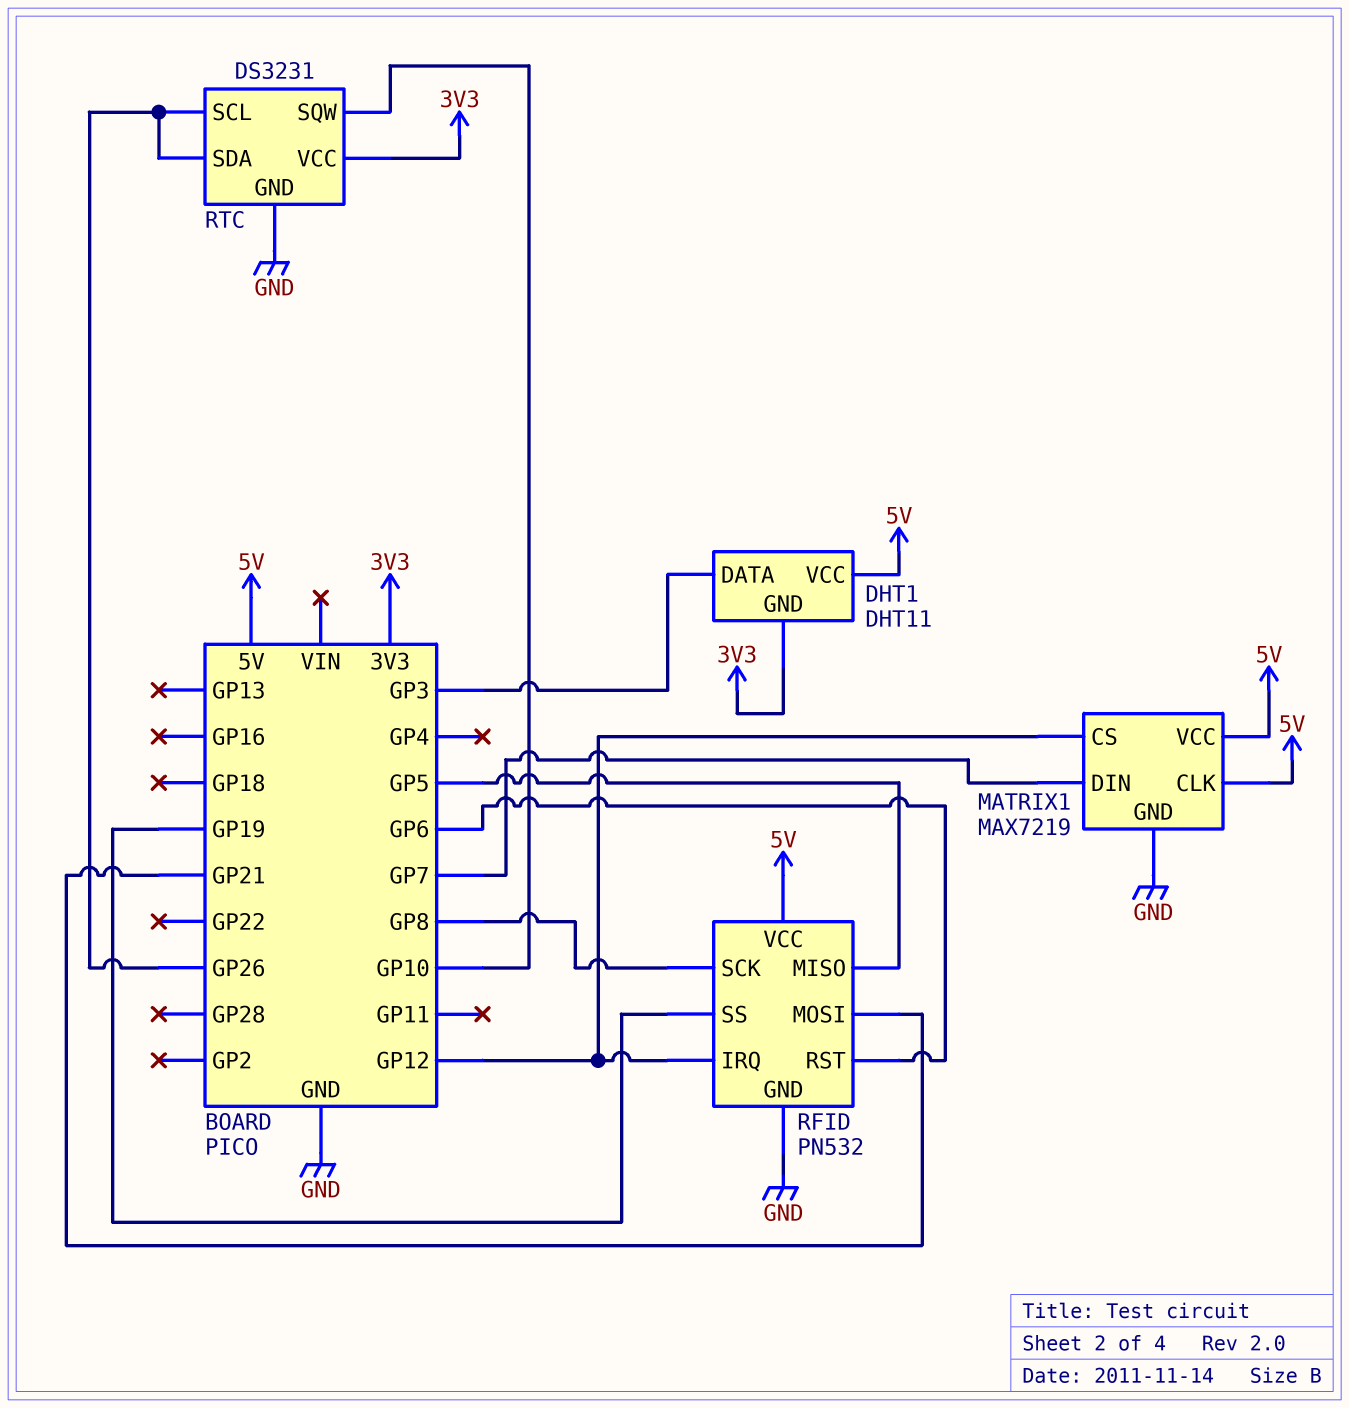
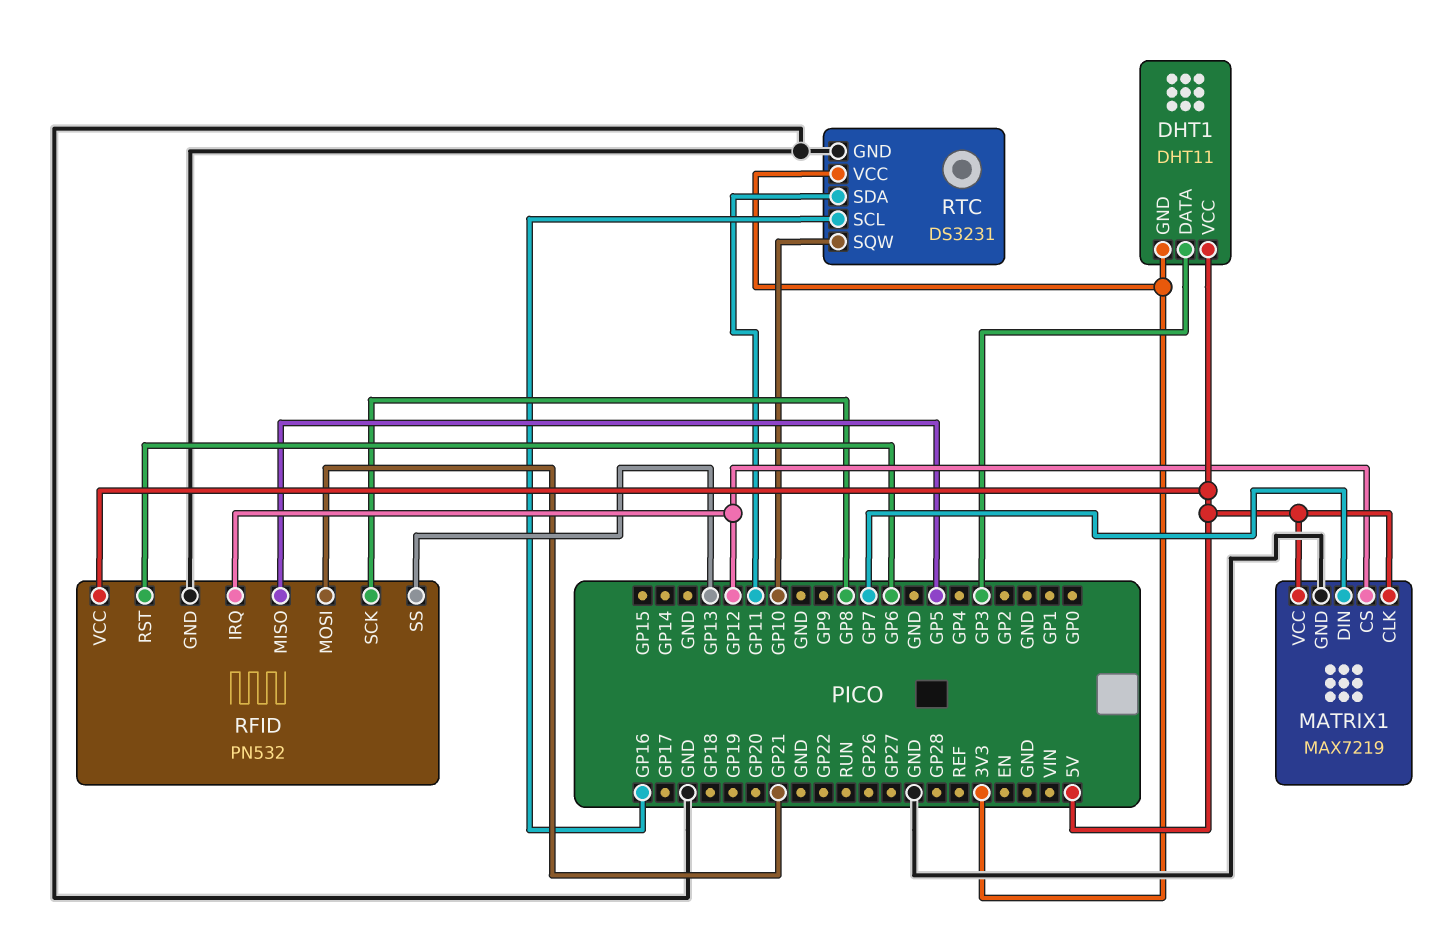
RFID pin SS: GP19 -> GP13
RTC pin SCL: GP26 -> GP16
RTC pin SDA: GP26 -> GP11

